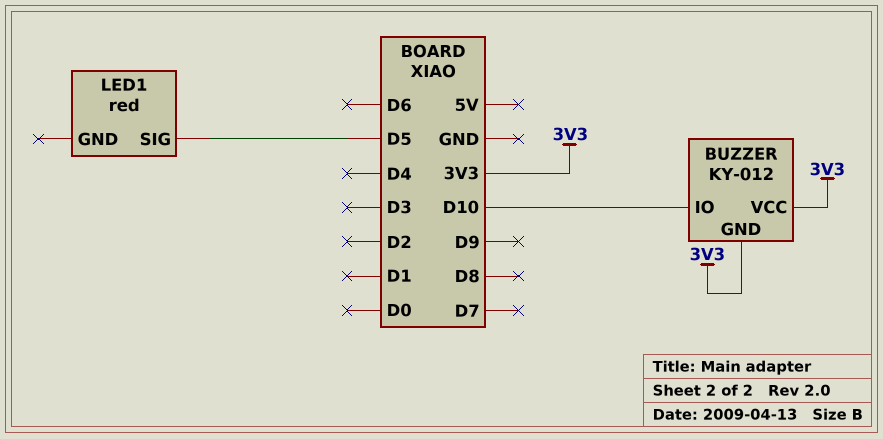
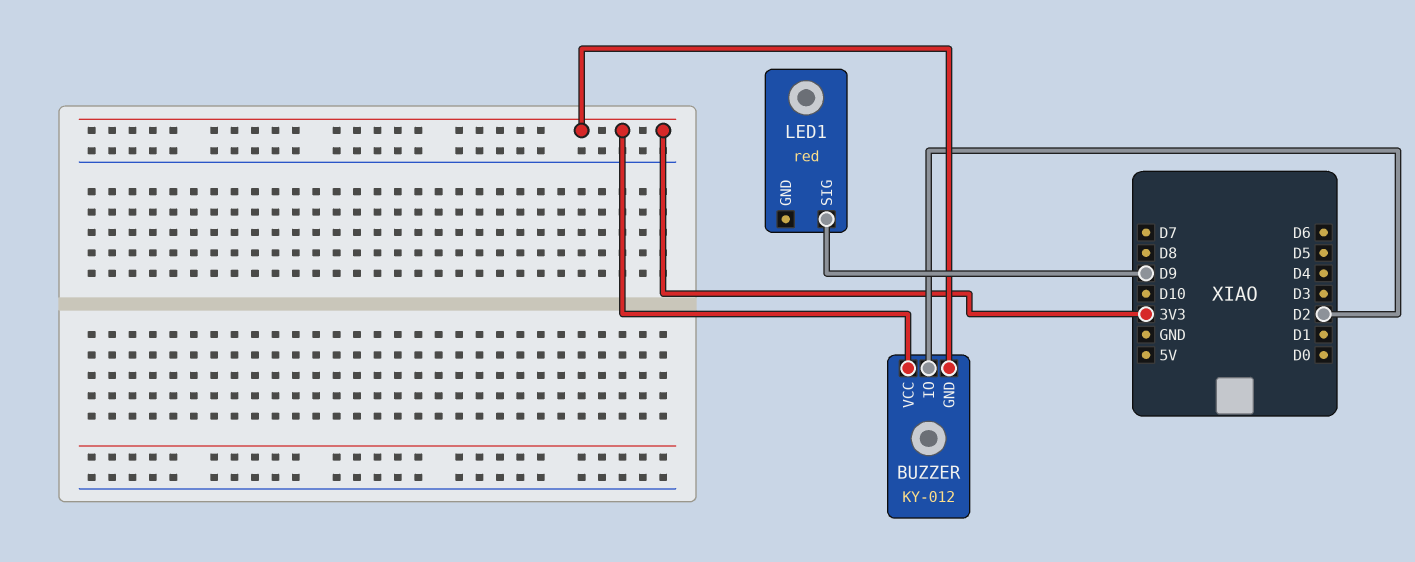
BUZZER pin IO: D10 -> D2
LED1 pin SIG: D5 -> D9

